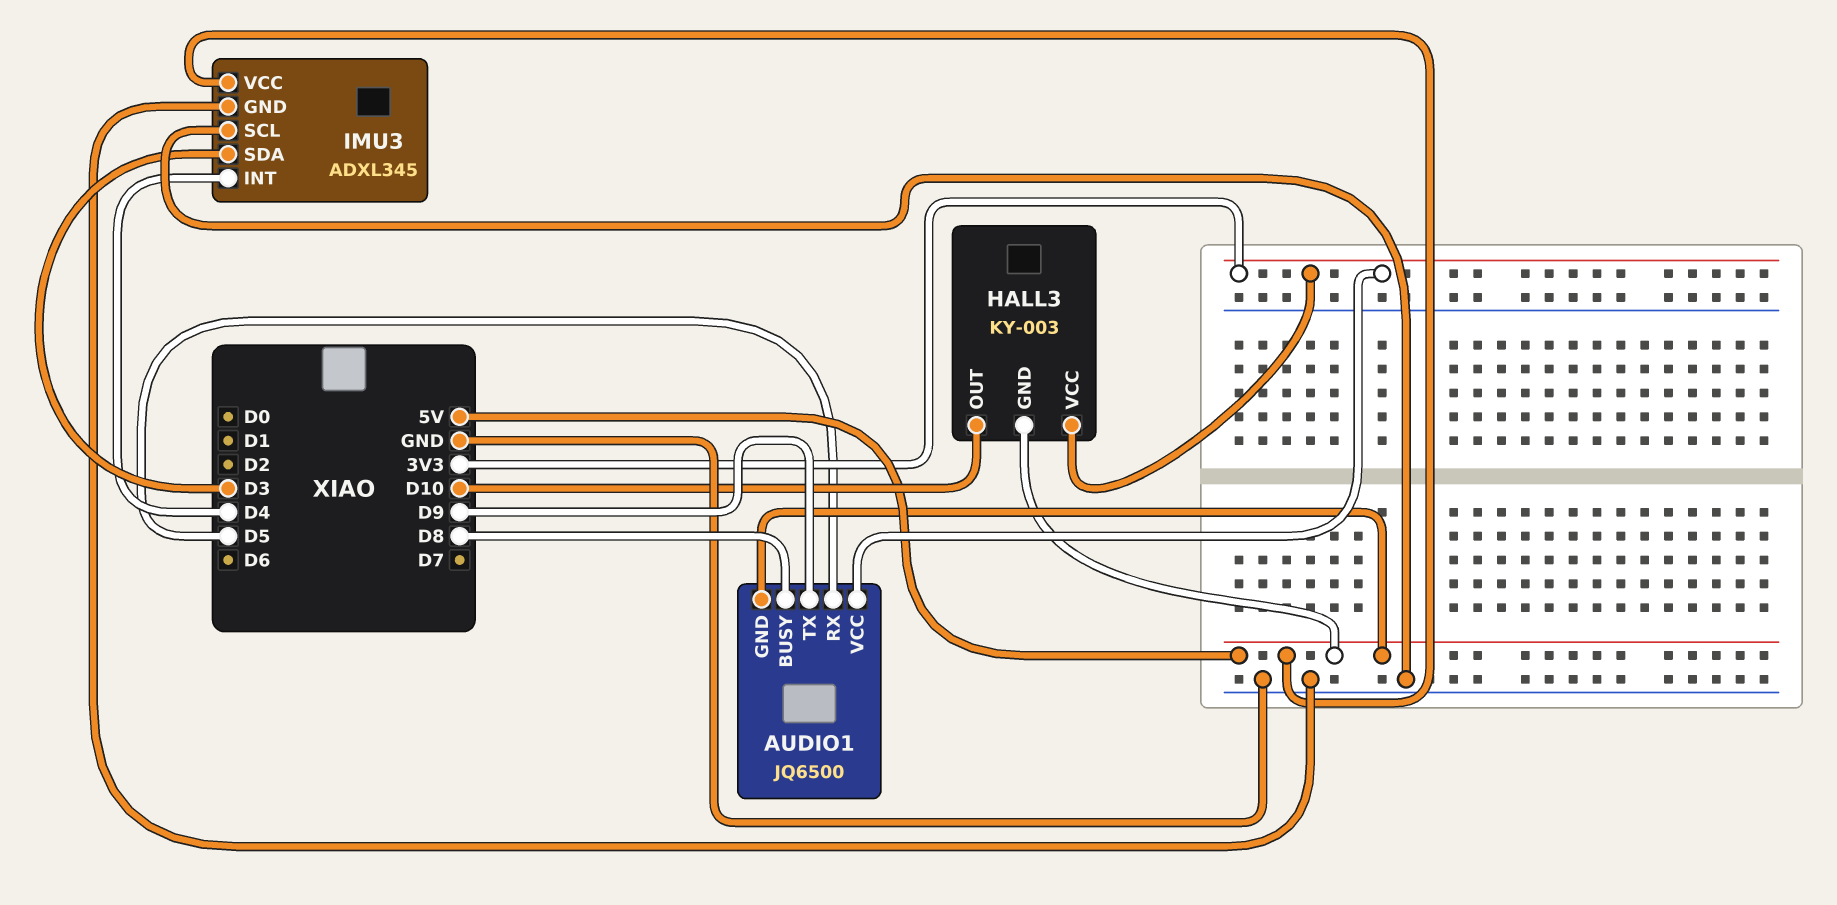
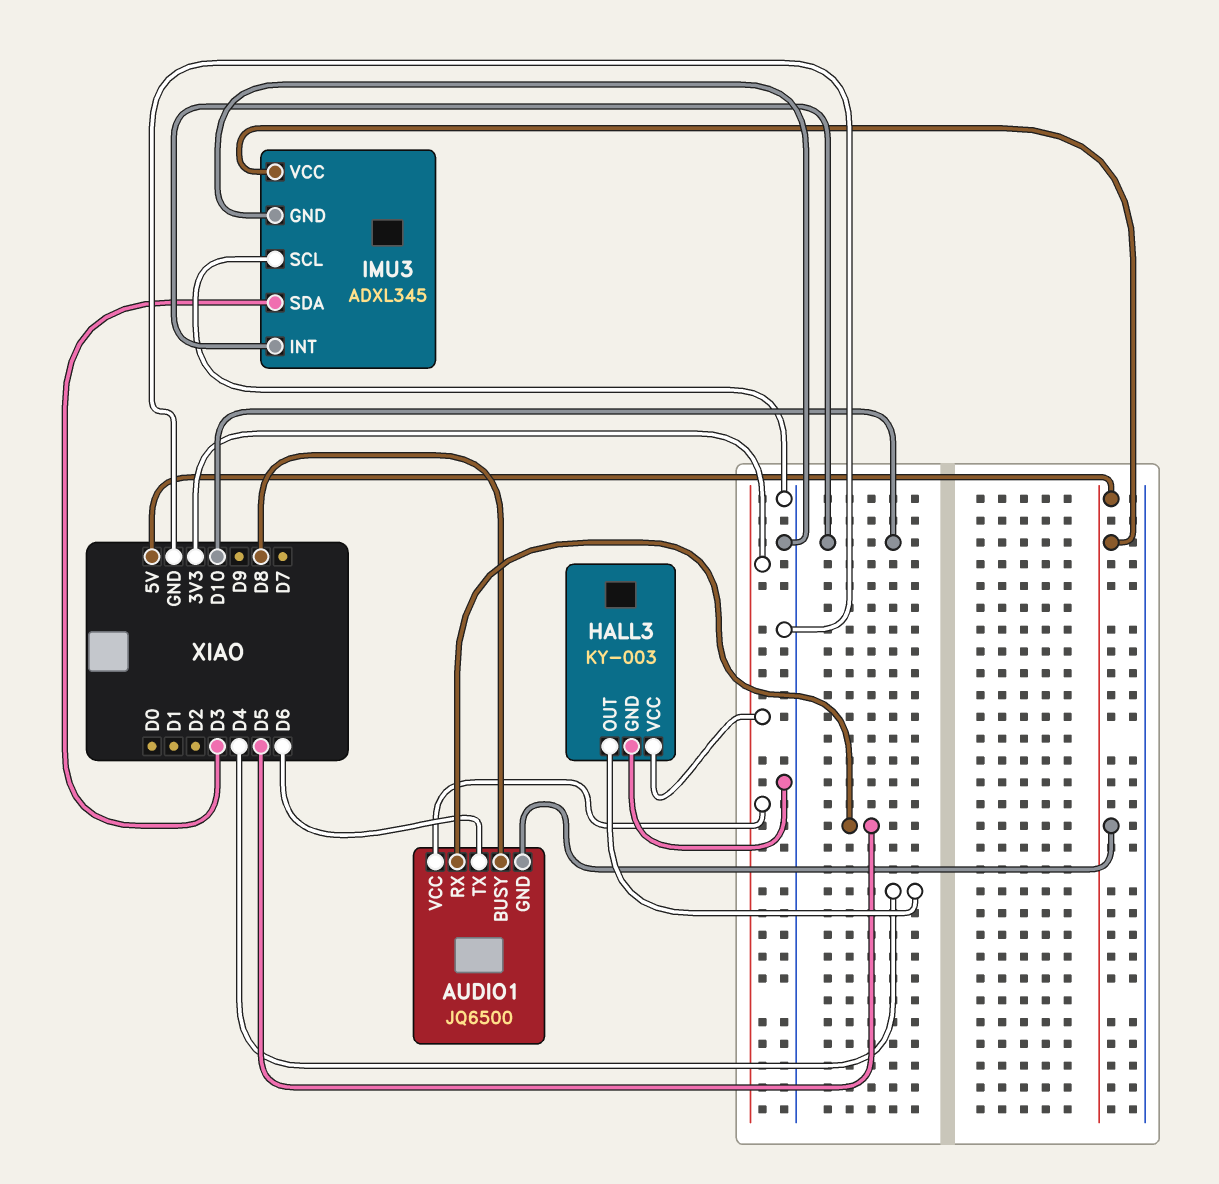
AUDIO1 pin TX: D9 -> D6
HALL3 pin GND: 5V -> GND
HALL3 pin OUT: D10 -> D4
IMU3 pin INT: D4 -> D10

